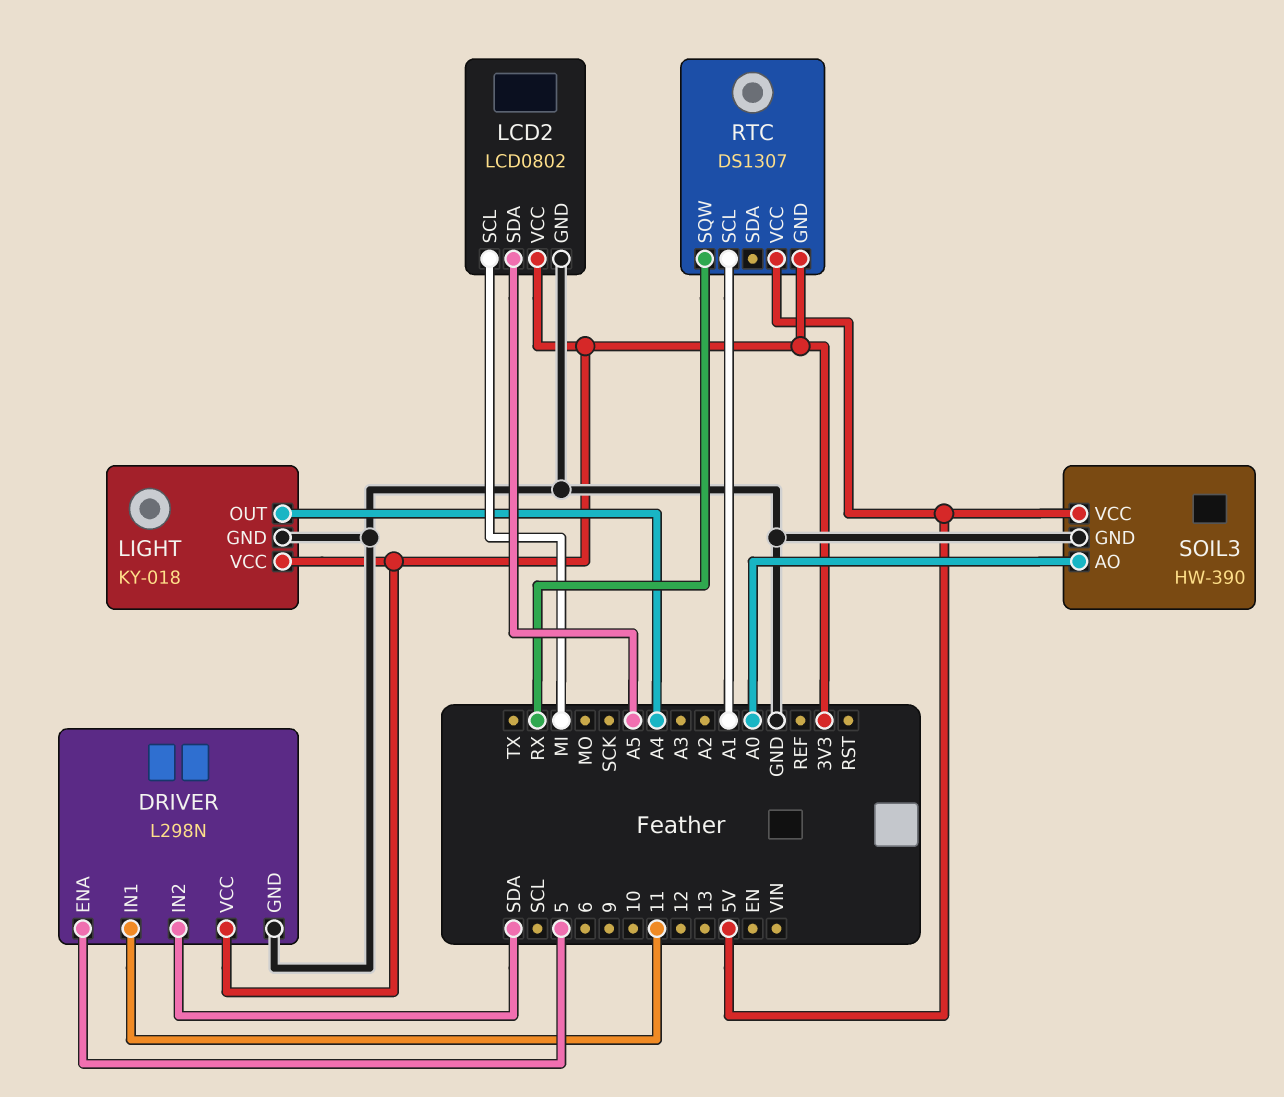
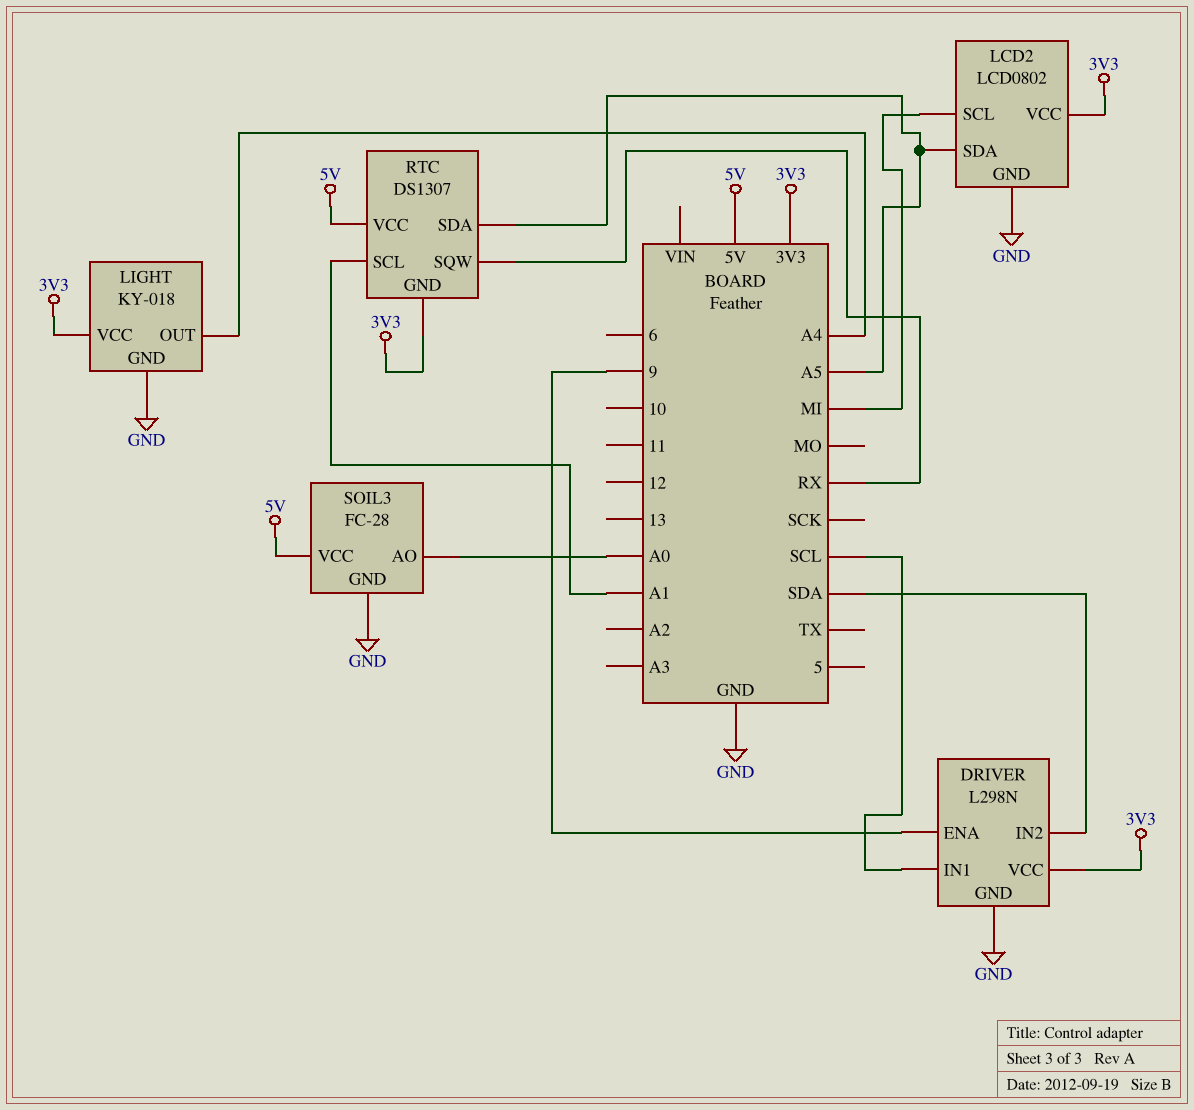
DRIVER pin ENA: 5 -> 9
DRIVER pin IN1: 11 -> SCL
RTC pin SDA: none -> A5
SOIL3: HW-390 -> FC-28

